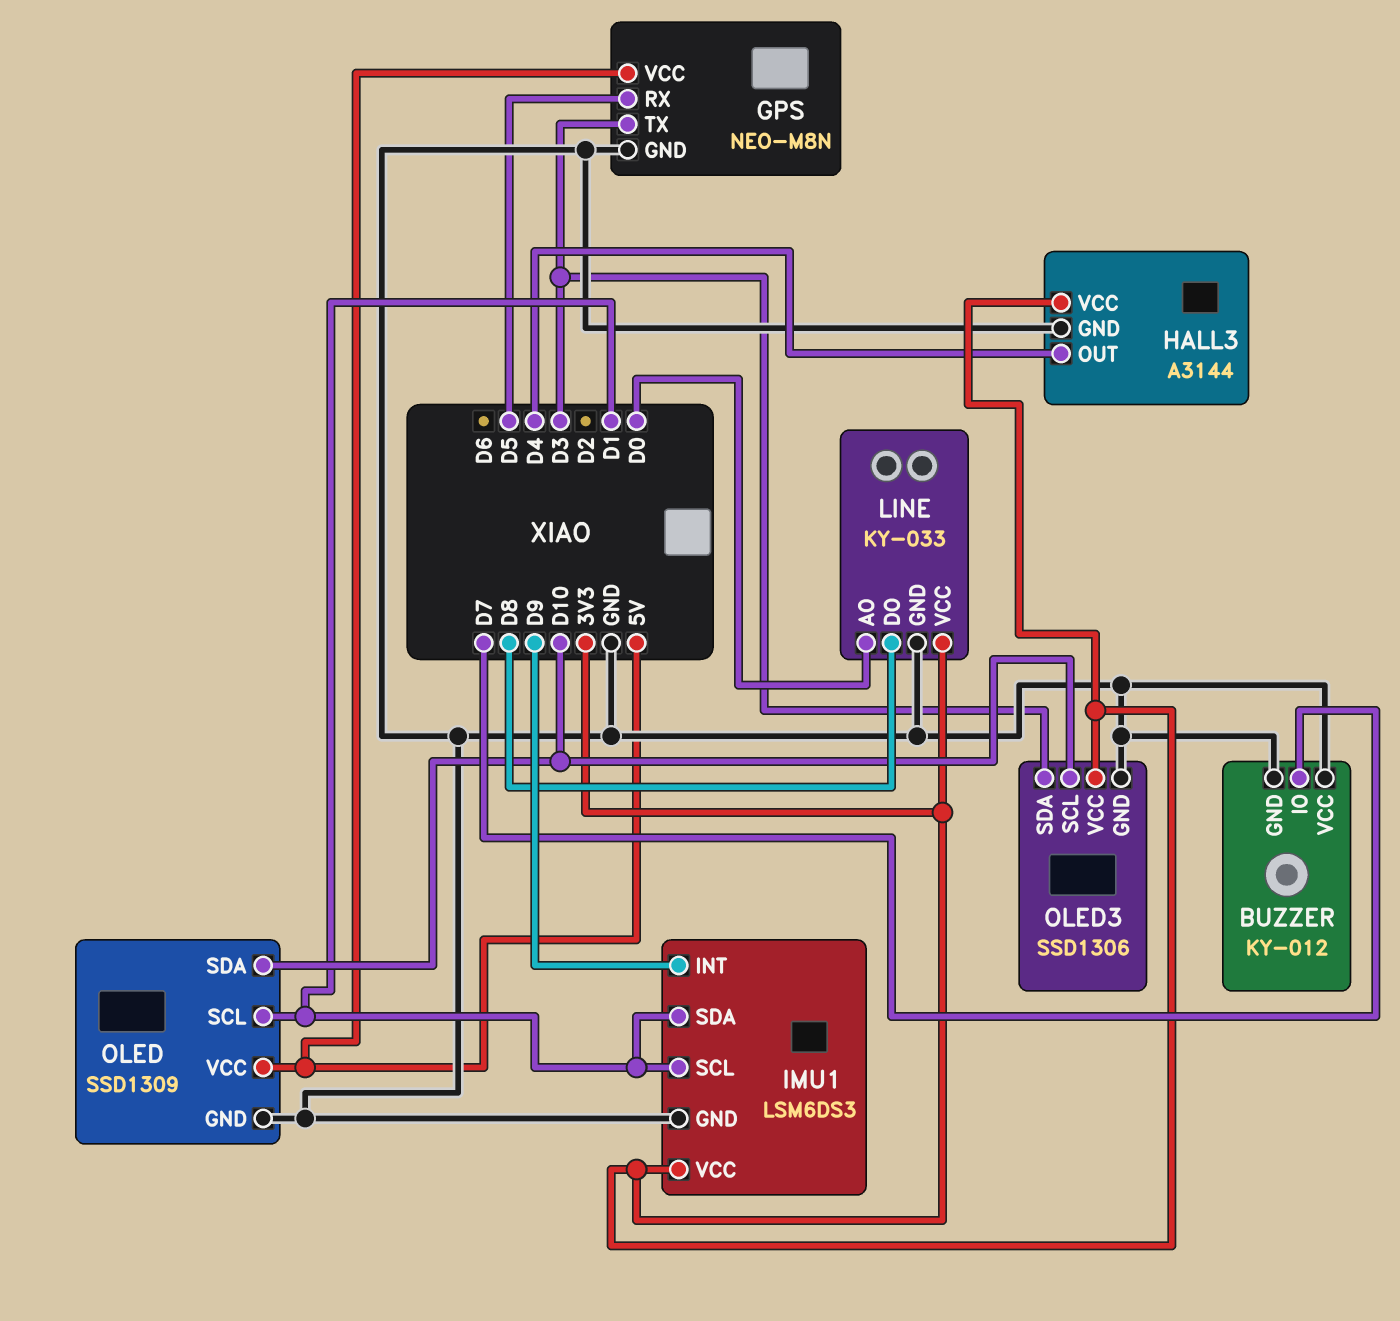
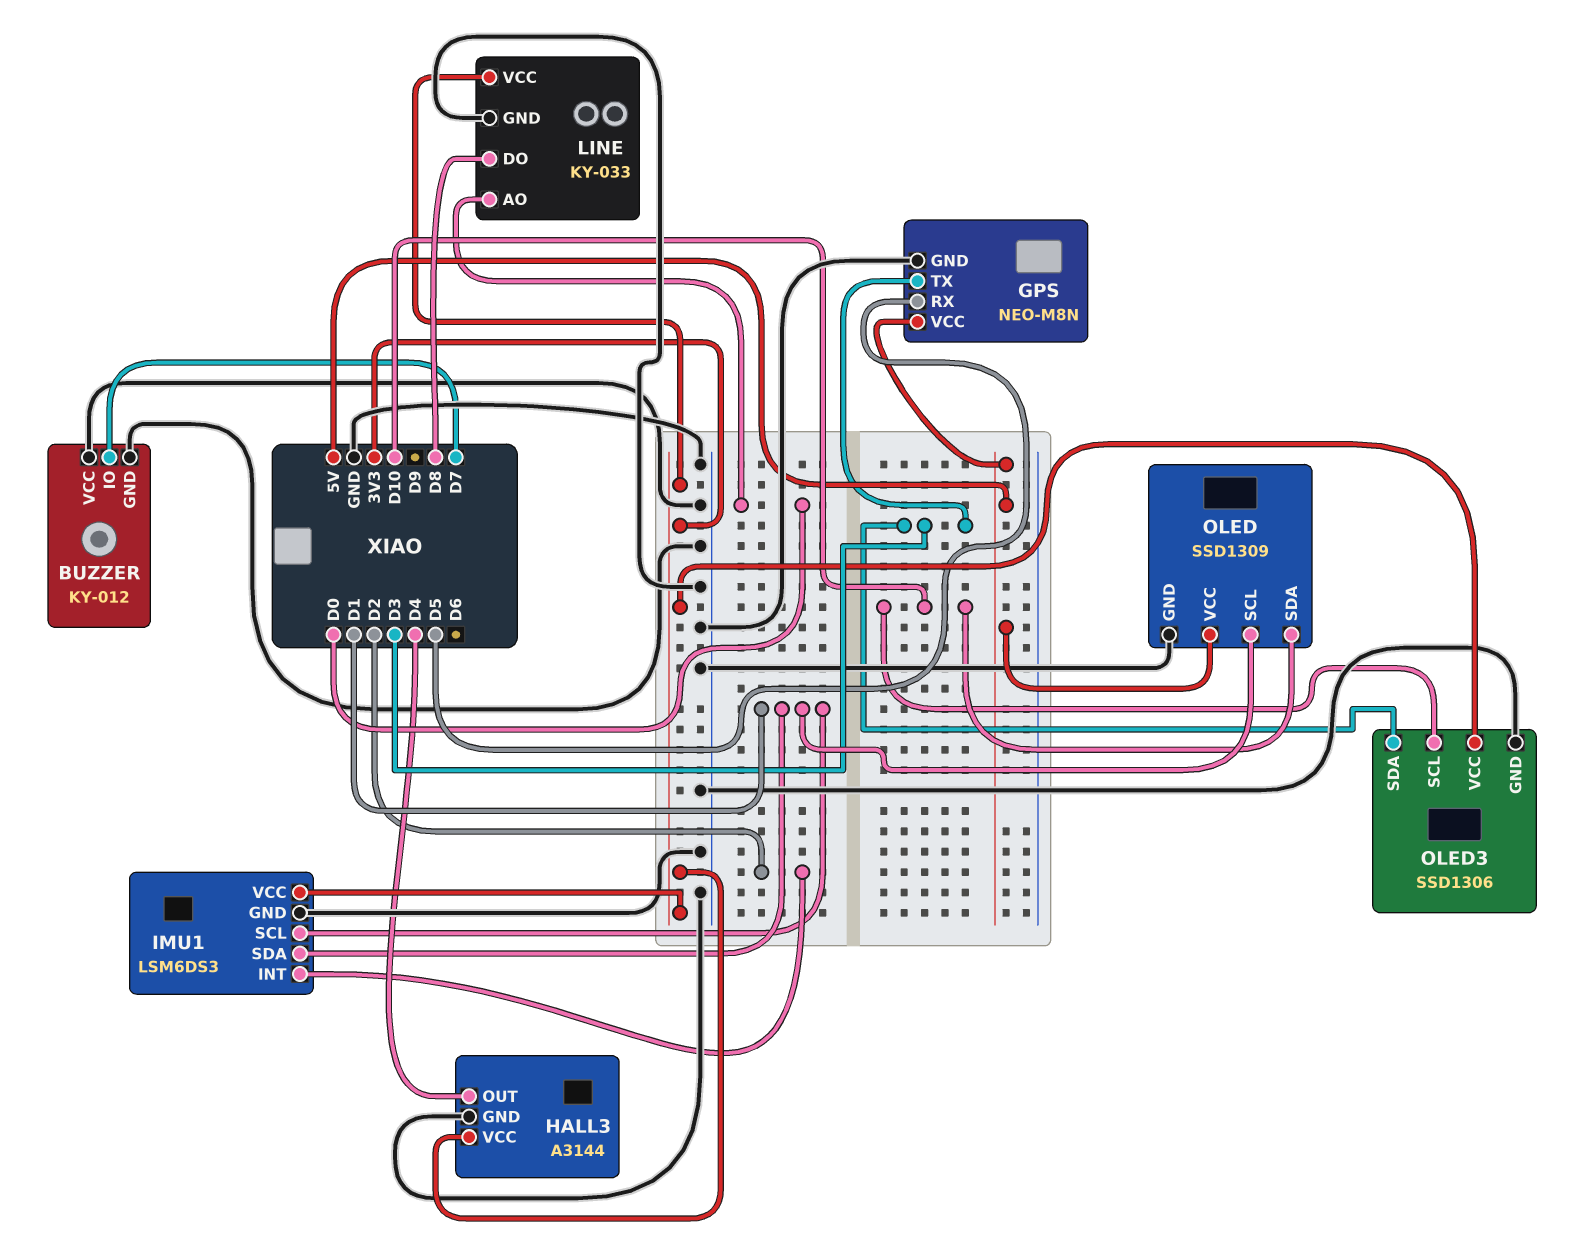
IMU1 pin INT: D9 -> D2

